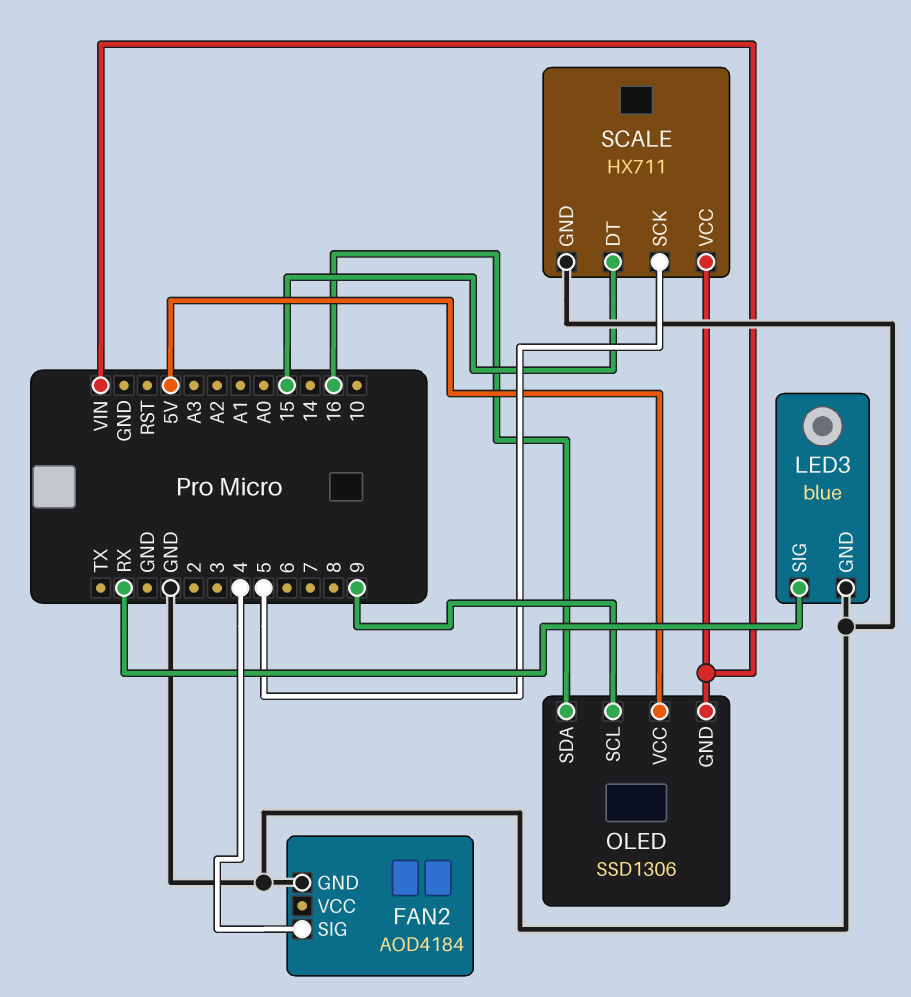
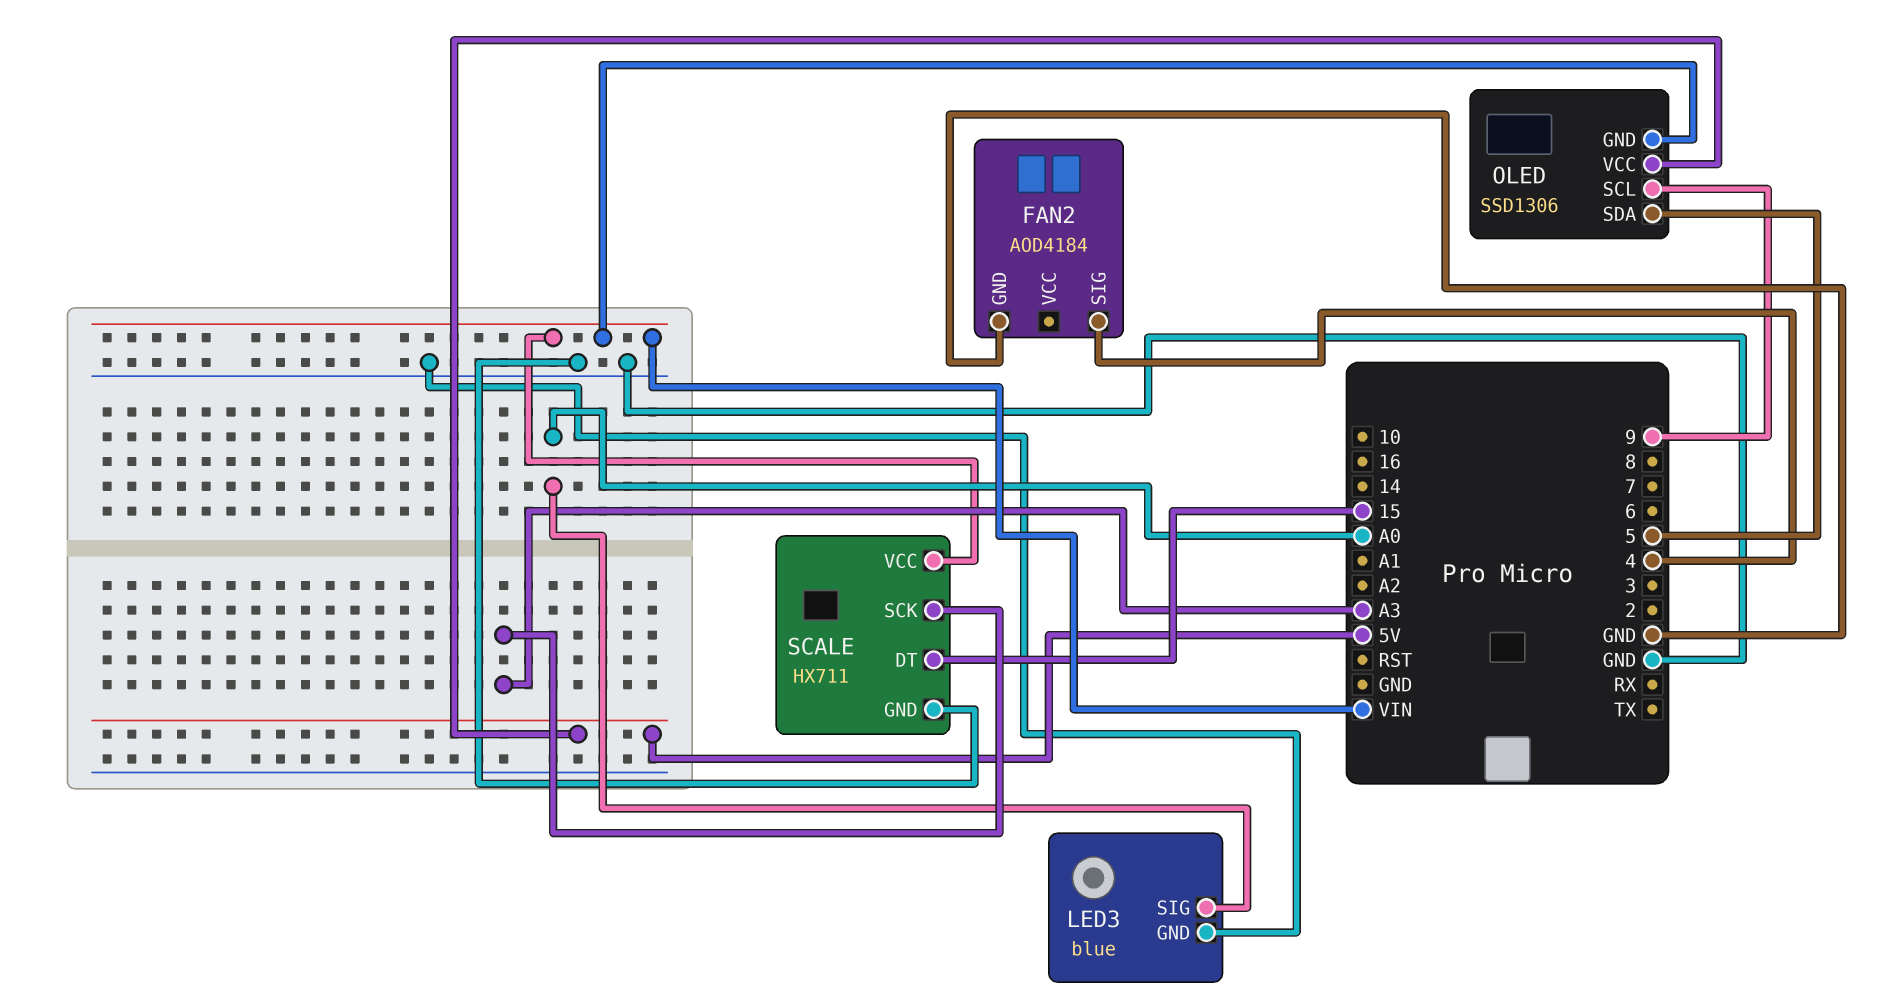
LED3 pin SIG: RX -> A0
OLED pin SDA: 16 -> 5
SCALE pin SCK: 5 -> A3

